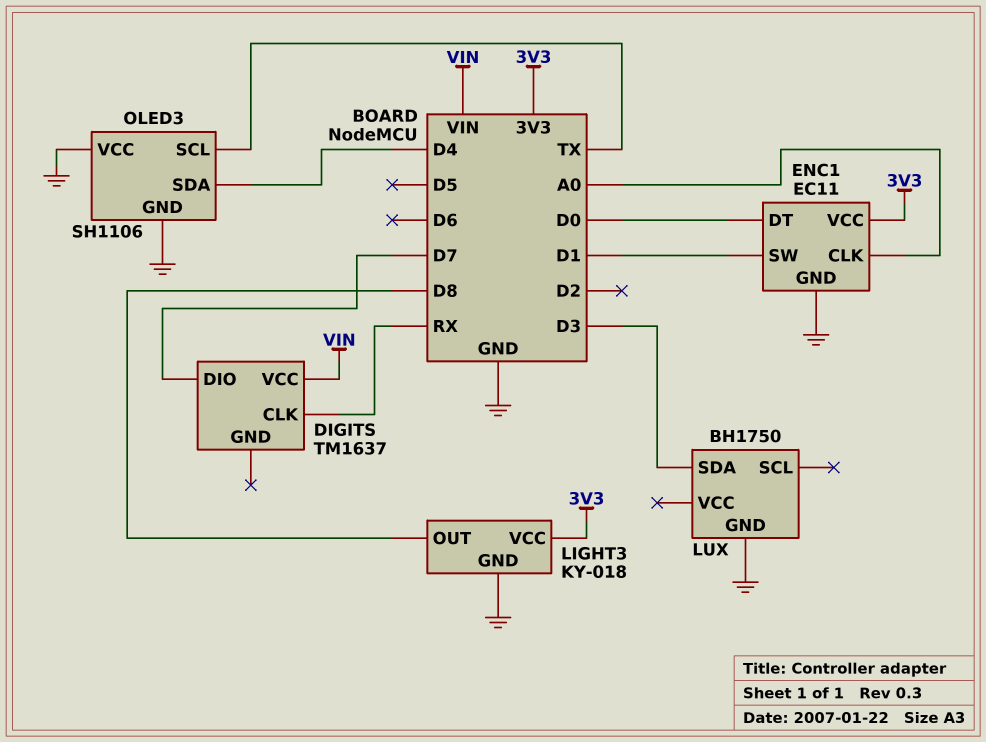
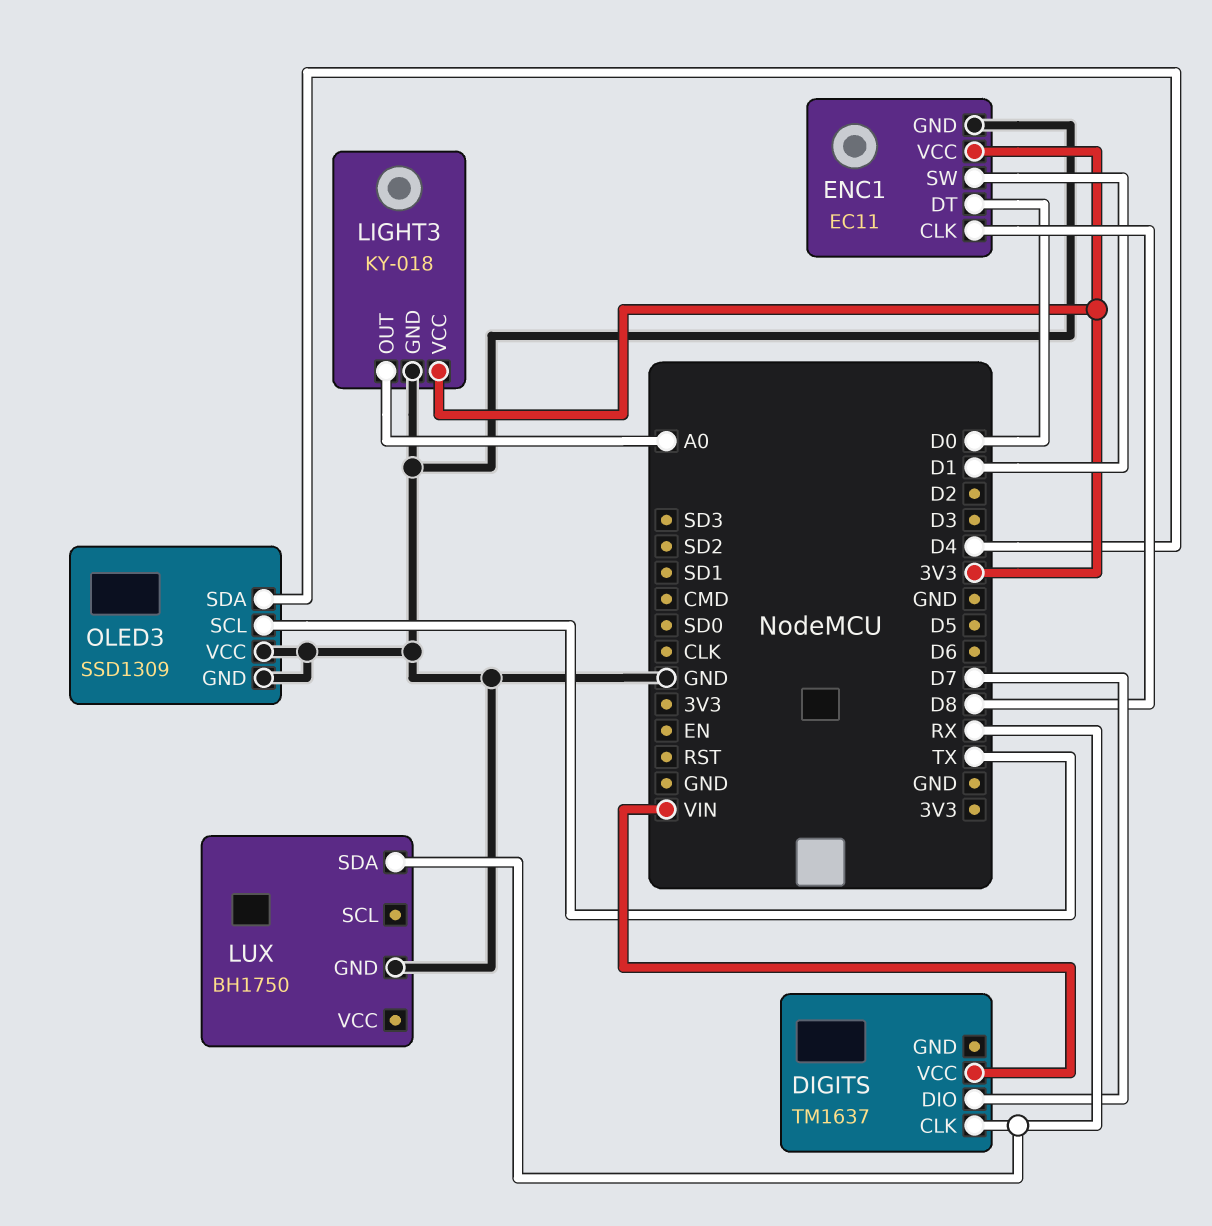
ENC1 pin CLK: A0 -> D8
LIGHT3 pin OUT: D8 -> A0
LUX pin SDA: D3 -> RX
OLED3: SH1106 -> SSD1309

